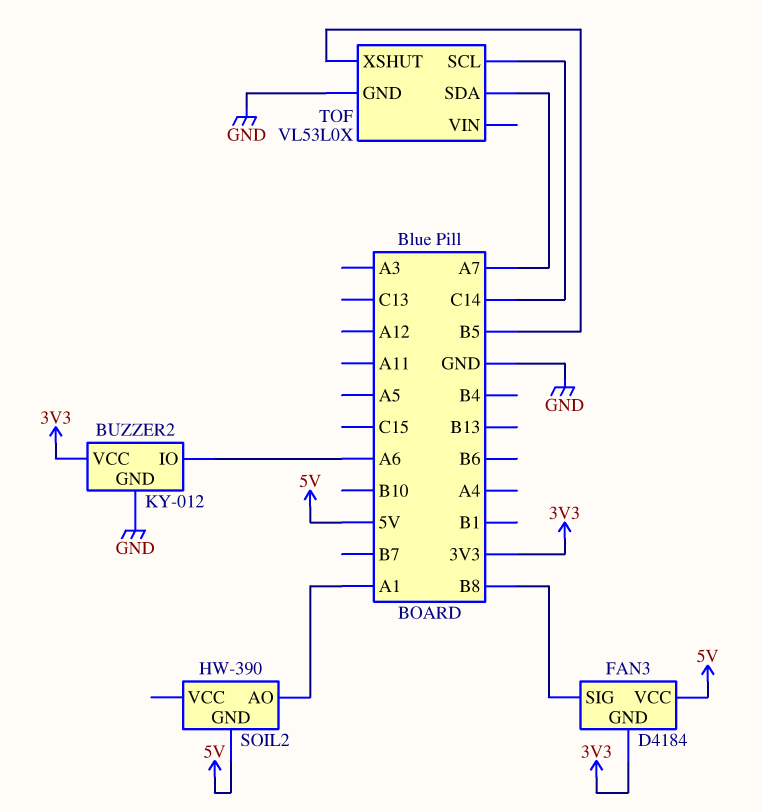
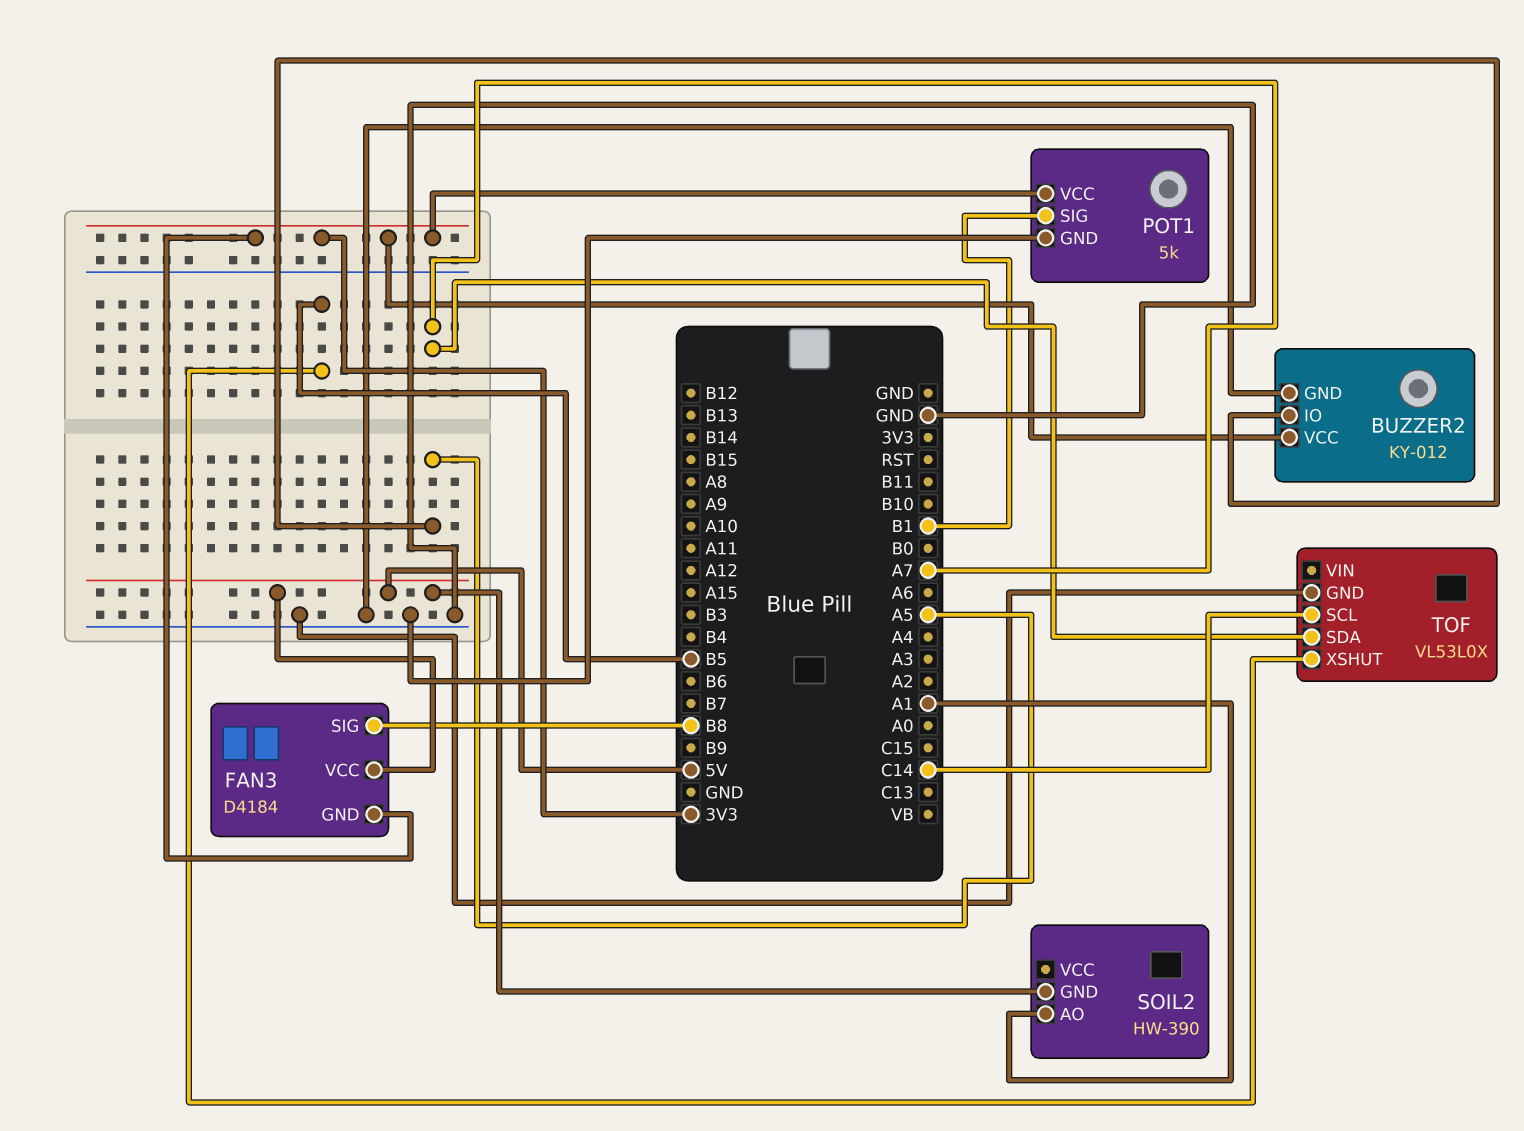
BUZZER2 pin IO: A6 -> A5
POT1: none -> 5k
POT1 pin GND: none -> GND
POT1 pin SIG: none -> B1
POT1 pin VCC: none -> 3V3

